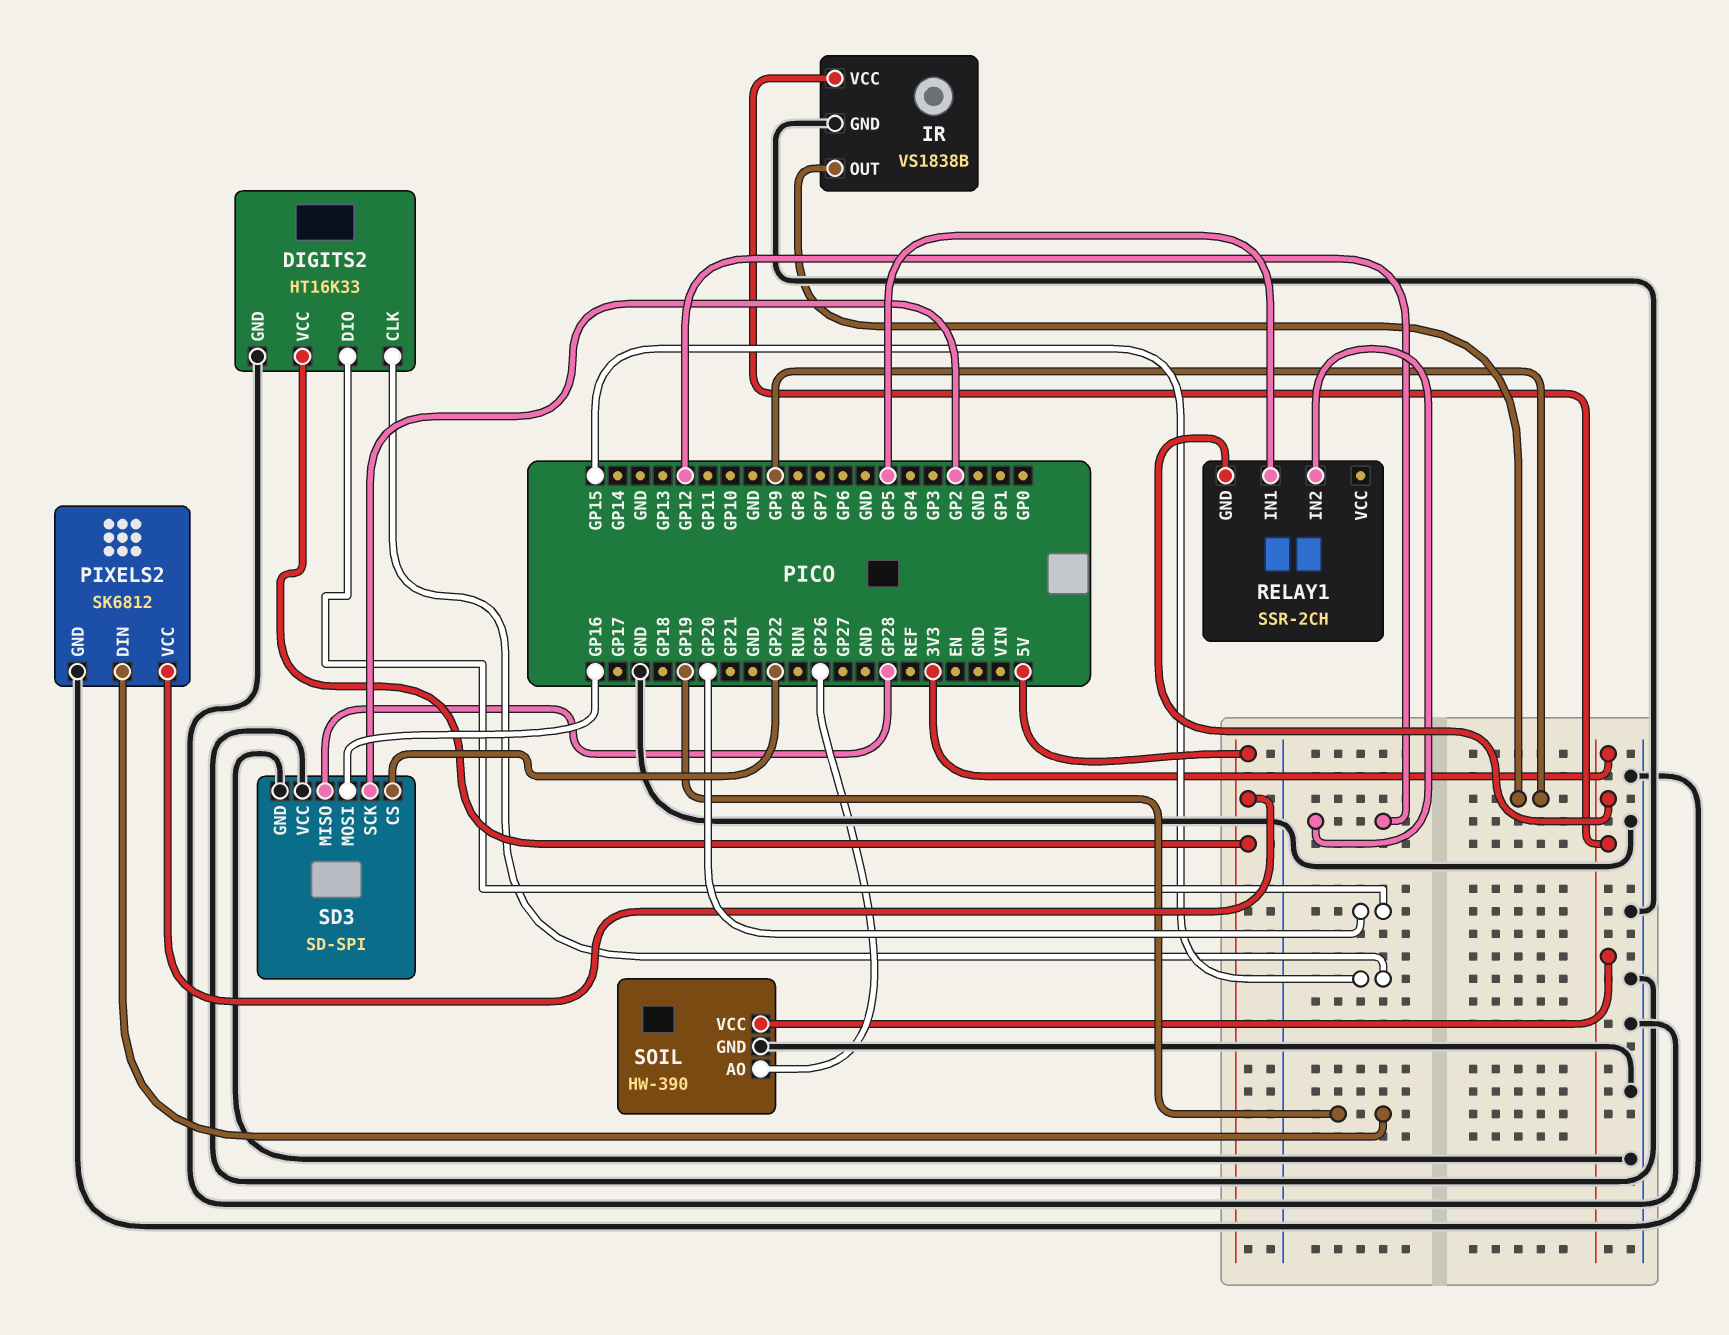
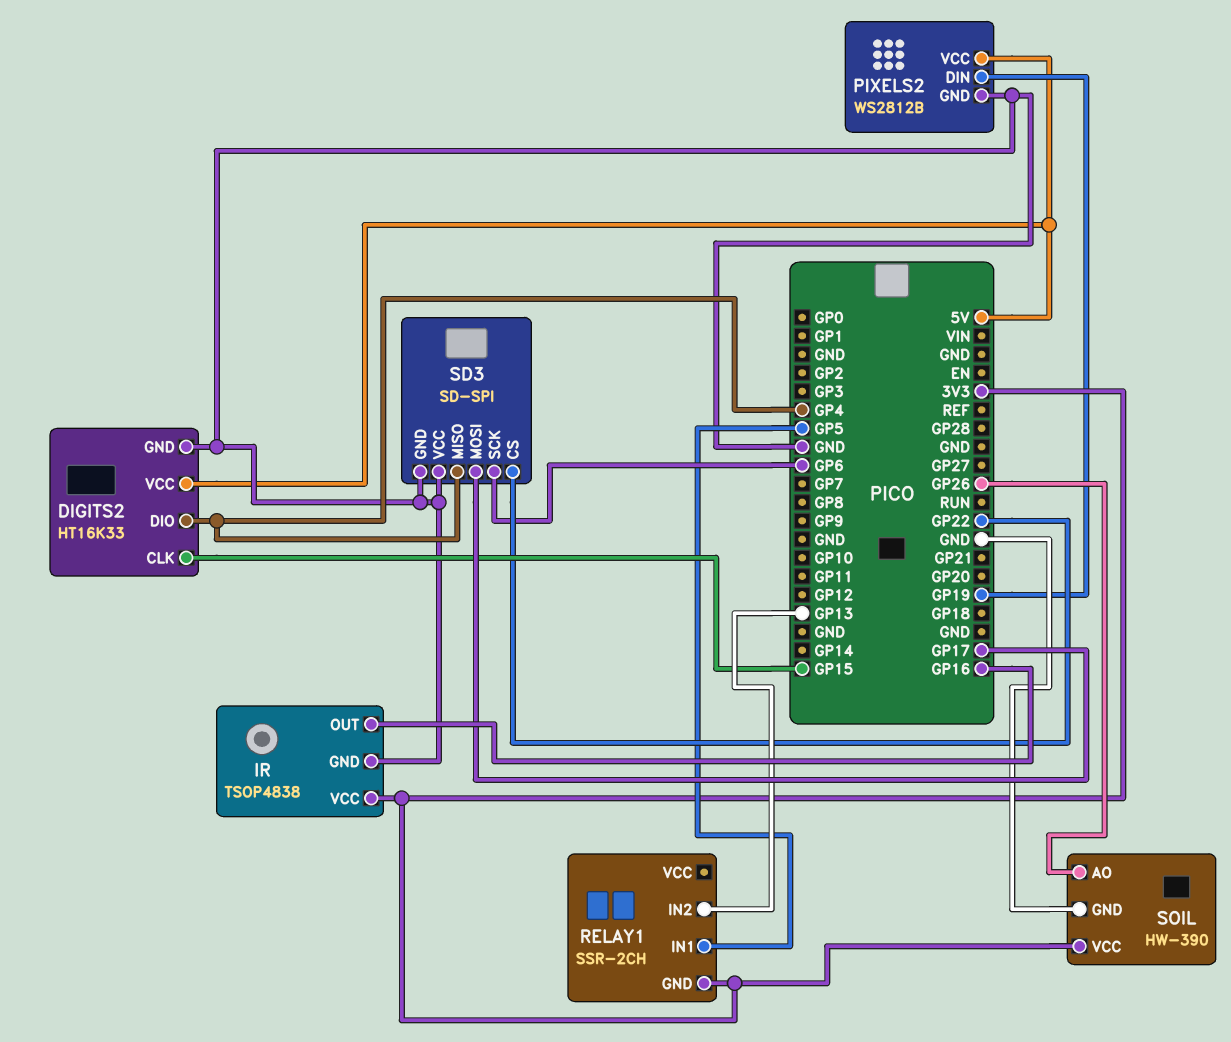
DIGITS2 pin DIO: GP20 -> GP4
IR: VS1838B -> TSOP4838
IR pin OUT: GP9 -> GP16
PIXELS2: SK6812 -> WS2812B
RELAY1 pin IN2: GP12 -> GP13
SD3 pin MISO: GP28 -> GP4
SD3 pin MOSI: GP16 -> GP17
SD3 pin SCK: GP2 -> GP6

